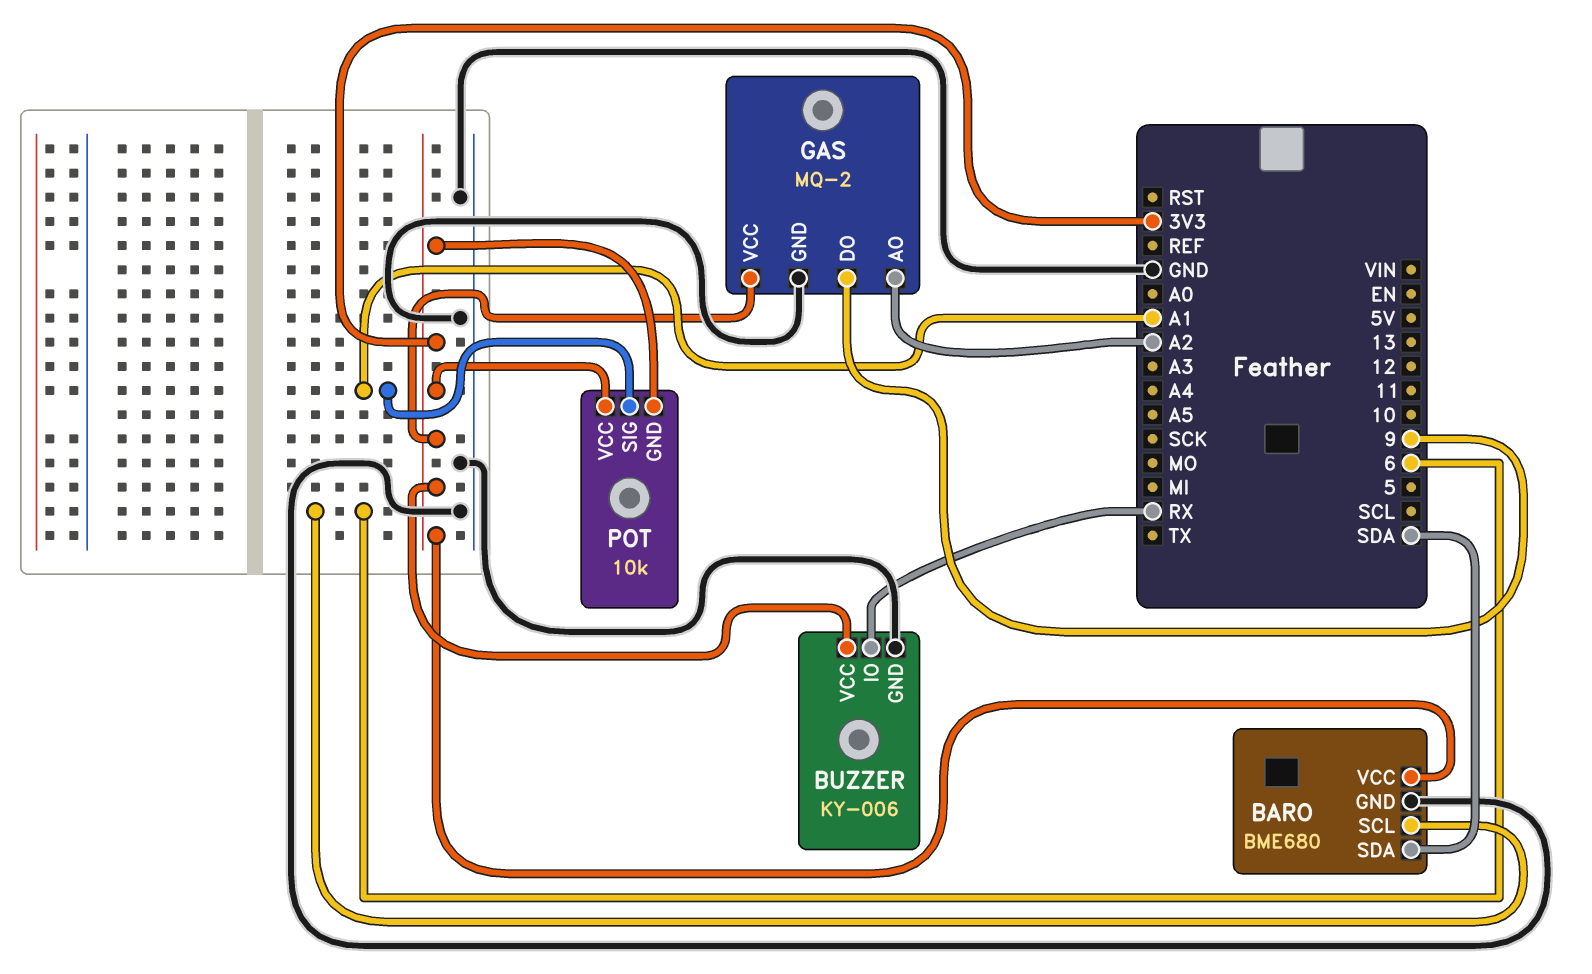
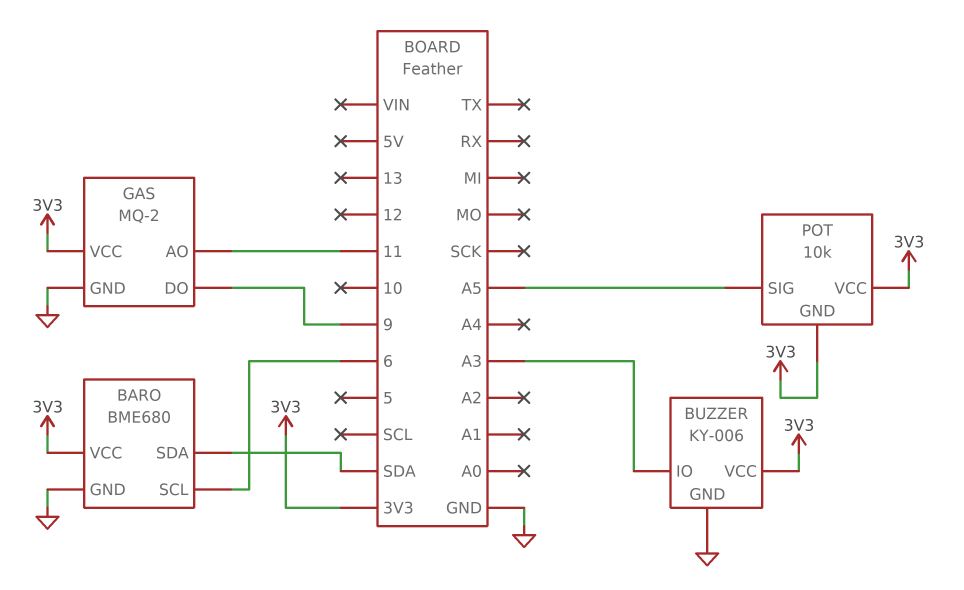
BUZZER pin IO: RX -> A3
GAS pin AO: A2 -> 11
POT pin SIG: A1 -> A5

